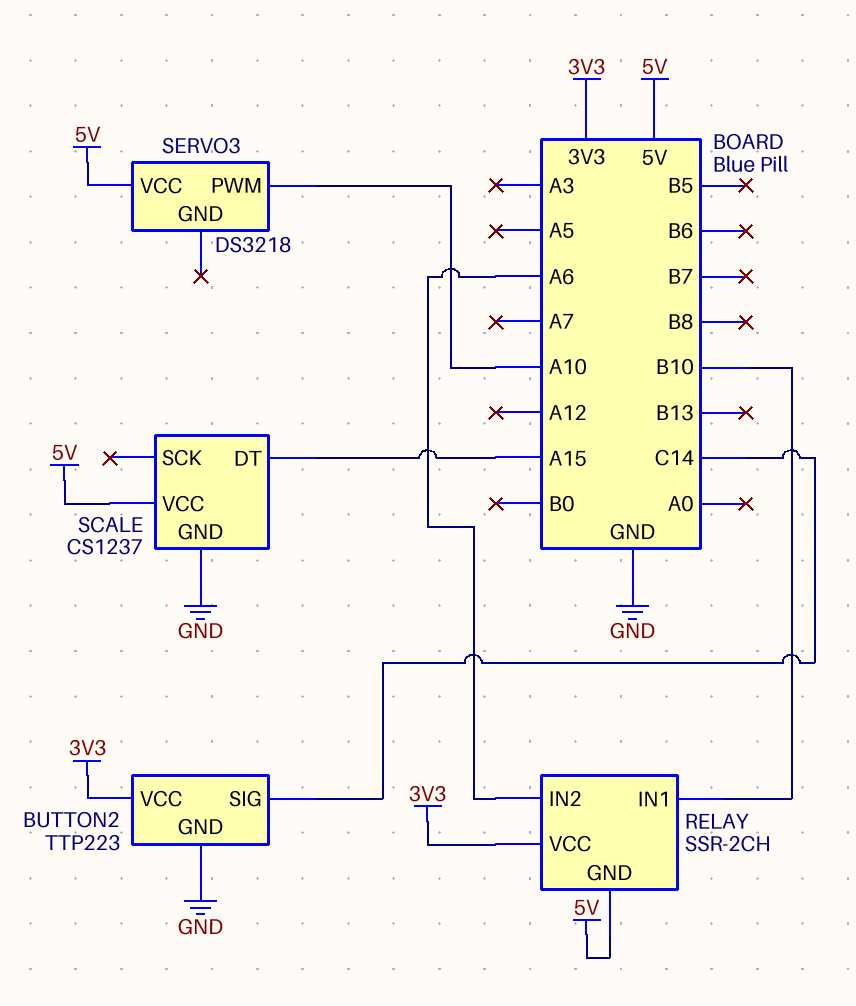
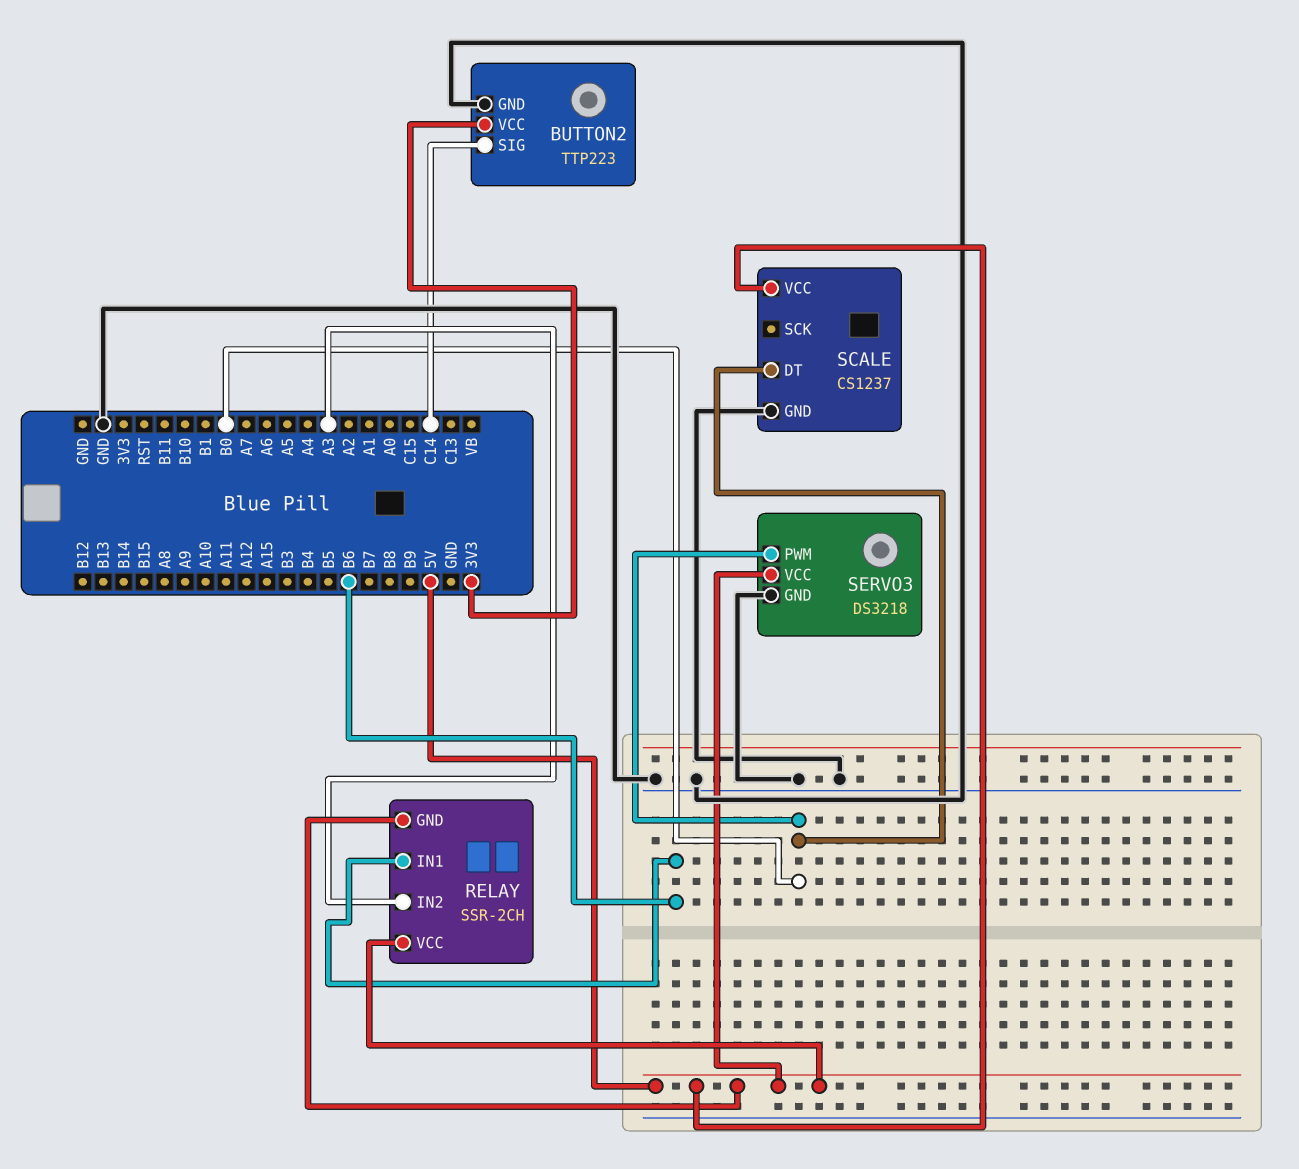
RELAY pin IN1: B10 -> B6
RELAY pin IN2: A6 -> A3
RELAY pin VCC: 3V3 -> 5V
SCALE pin DT: A15 -> B0
SERVO3 pin GND: none -> GND
SERVO3 pin PWM: A10 -> B0

